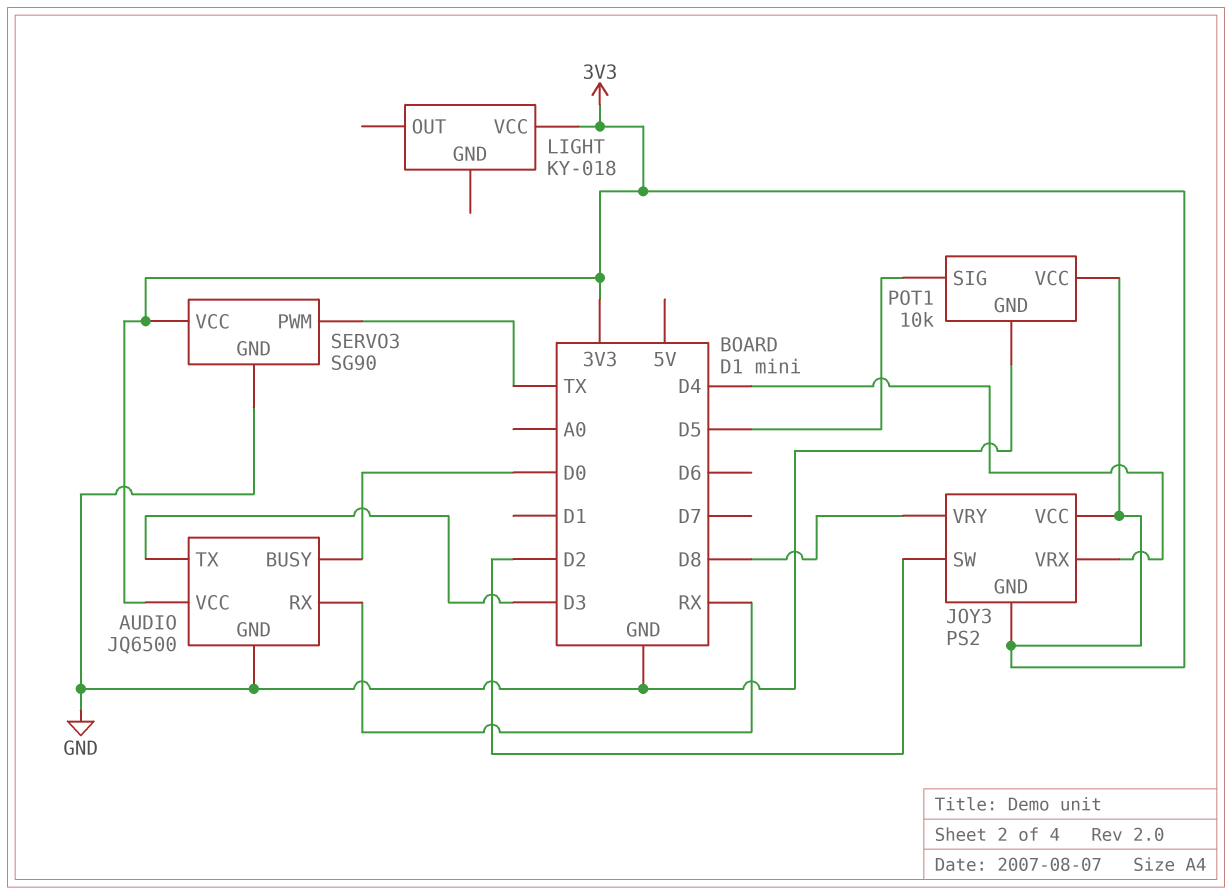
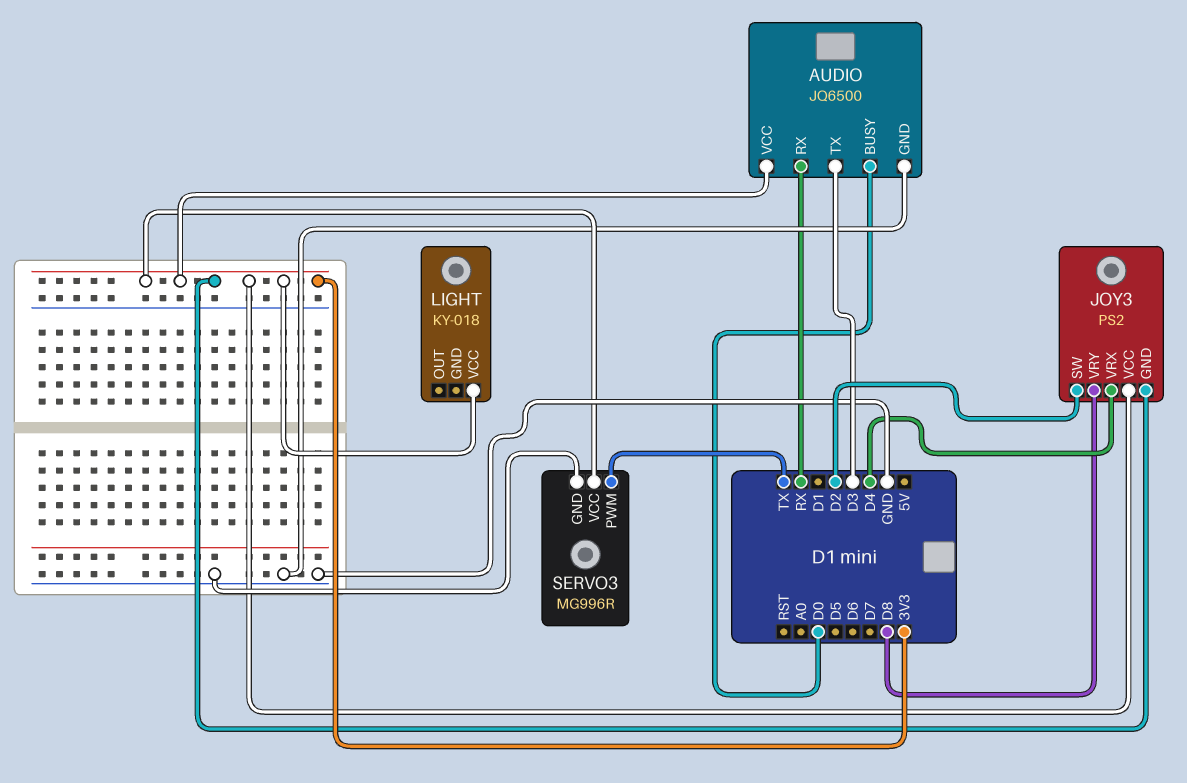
POT1: 10k -> none
POT1 pin GND: GND -> none
POT1 pin SIG: D5 -> none
POT1 pin VCC: 3V3 -> none
SERVO3: SG90 -> MG996R

